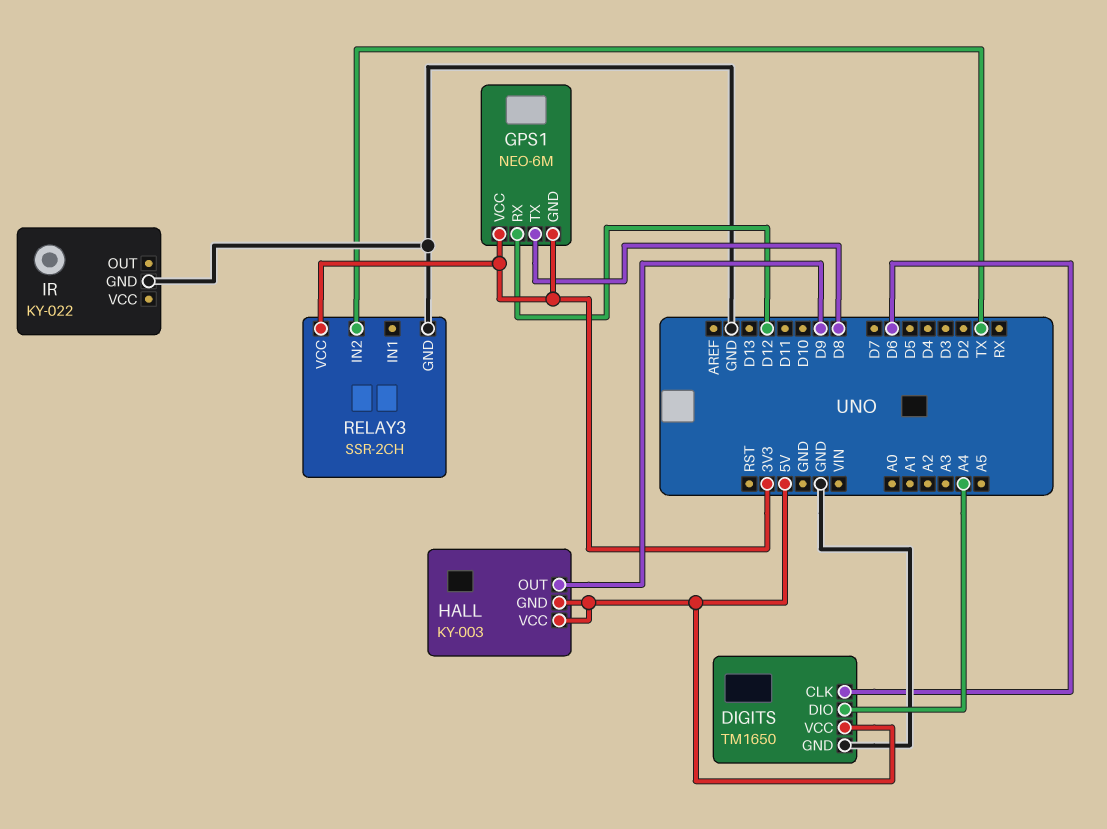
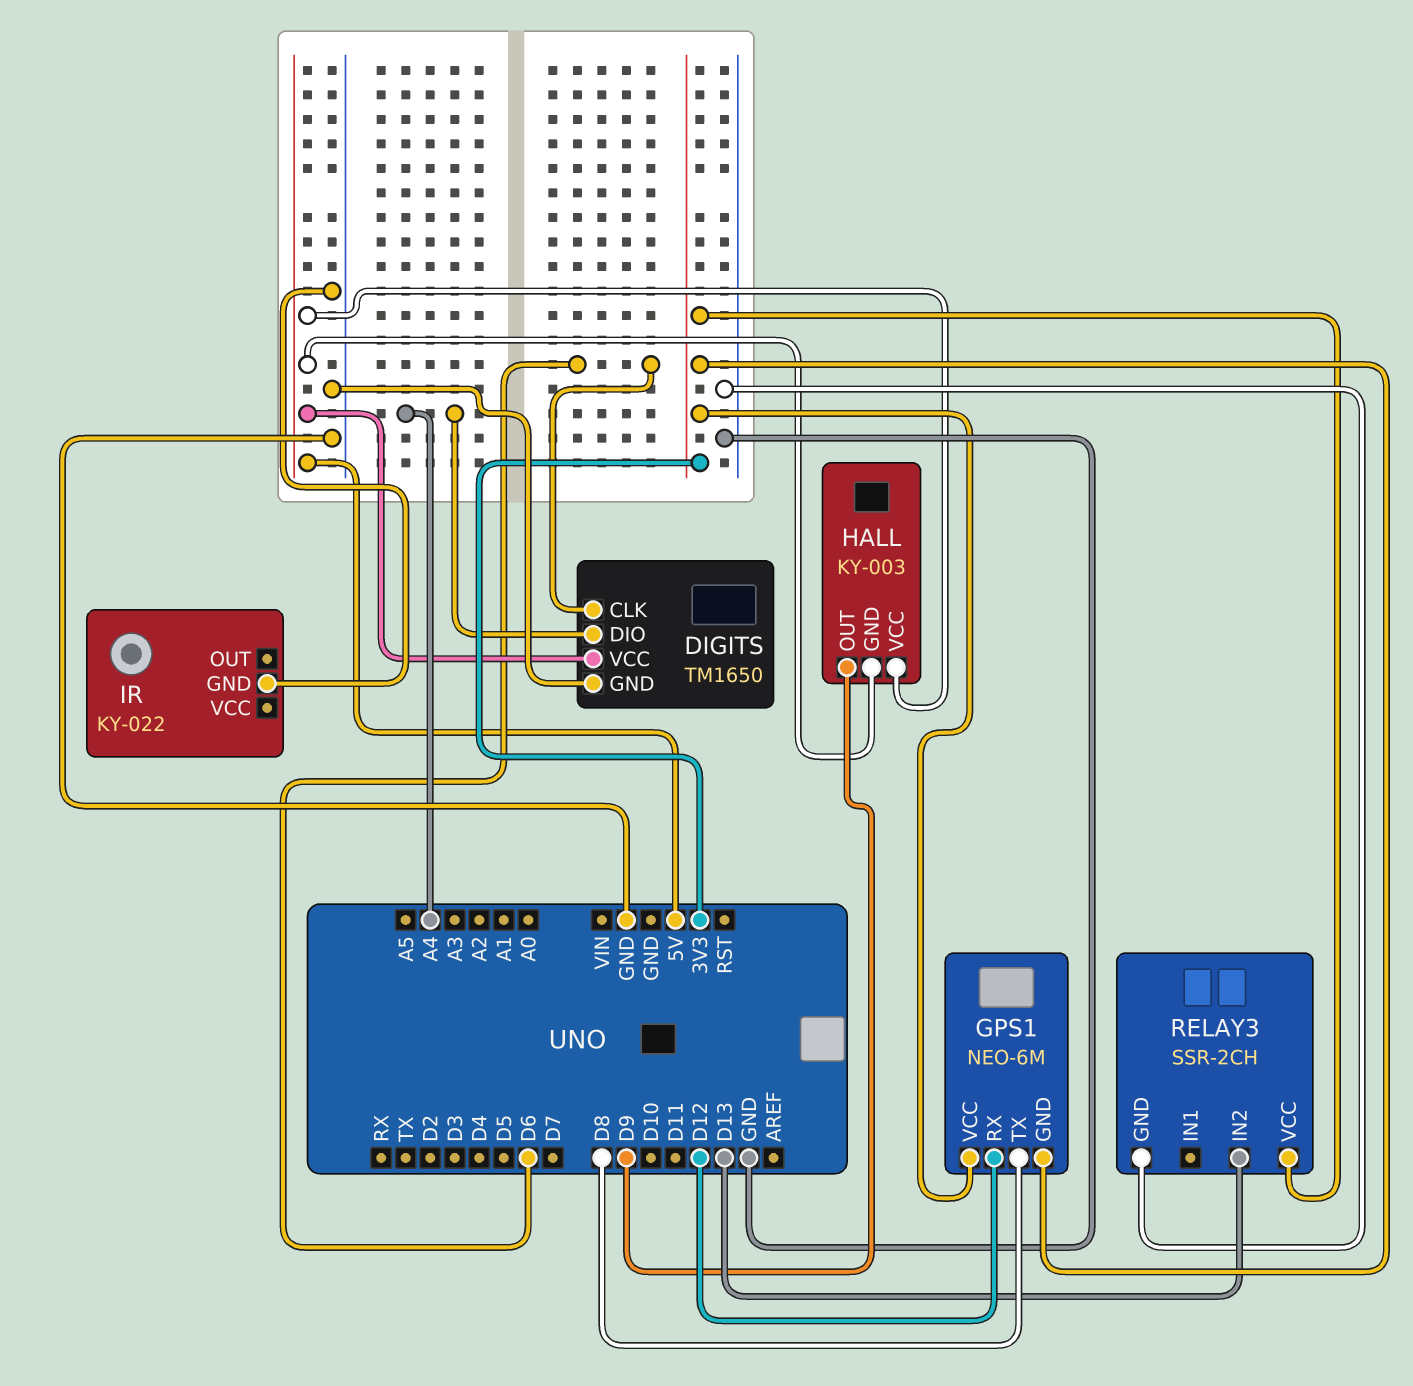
RELAY3 pin IN2: TX -> D13

